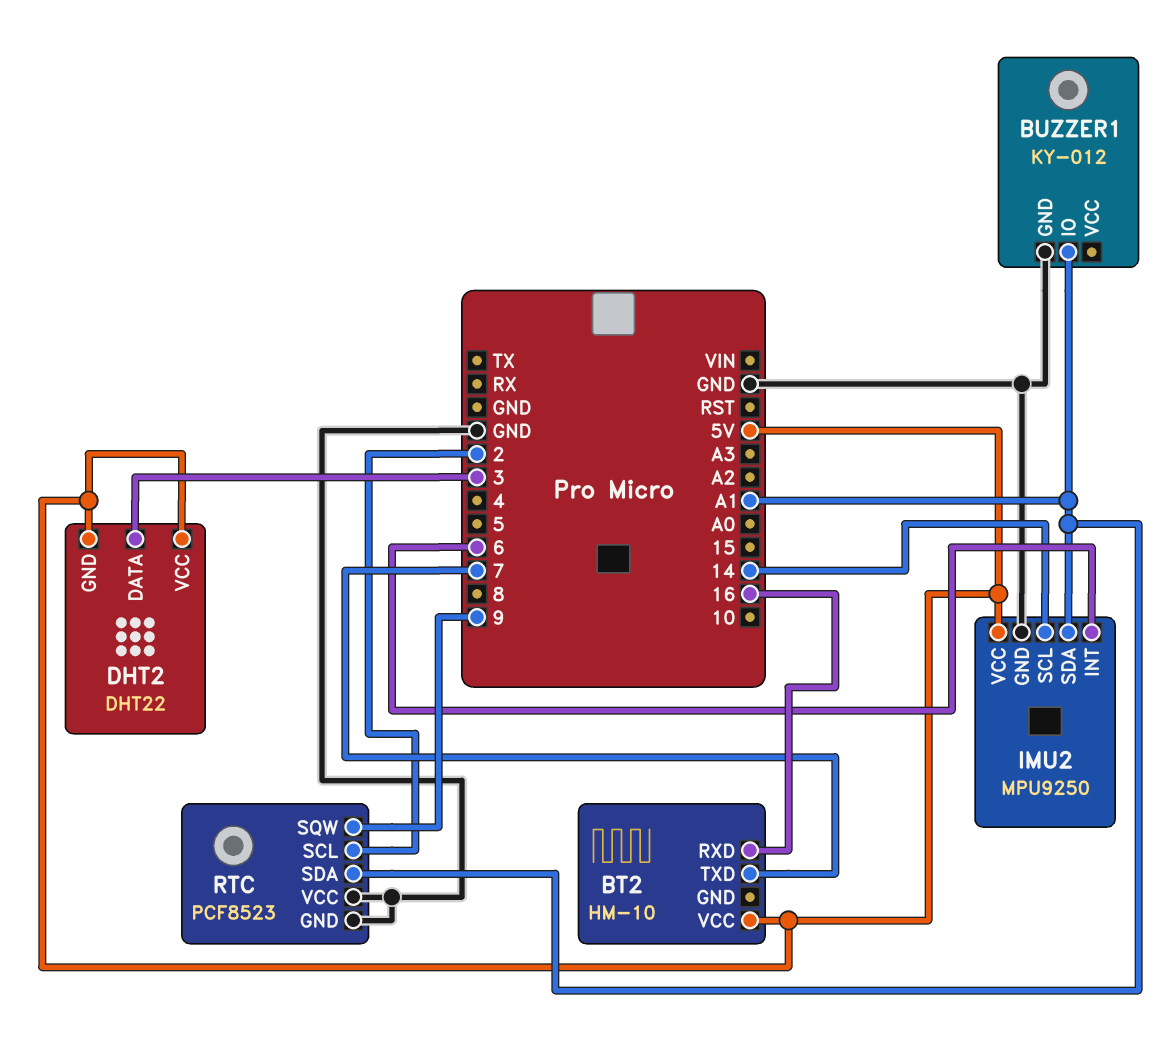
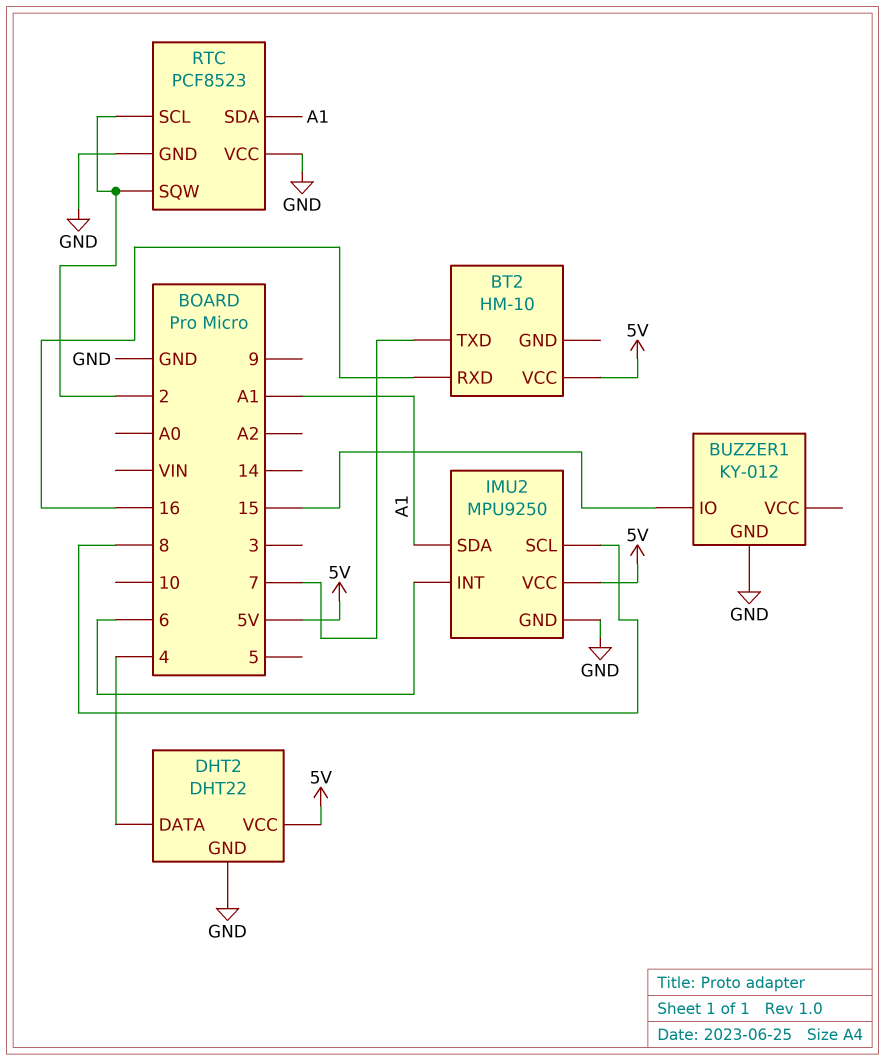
BUZZER1 pin IO: A1 -> 15
DHT2 pin DATA: 3 -> 4
DHT2 pin GND: 5V -> GND
IMU2 pin SCL: 14 -> 8
RTC pin SQW: 9 -> 2

